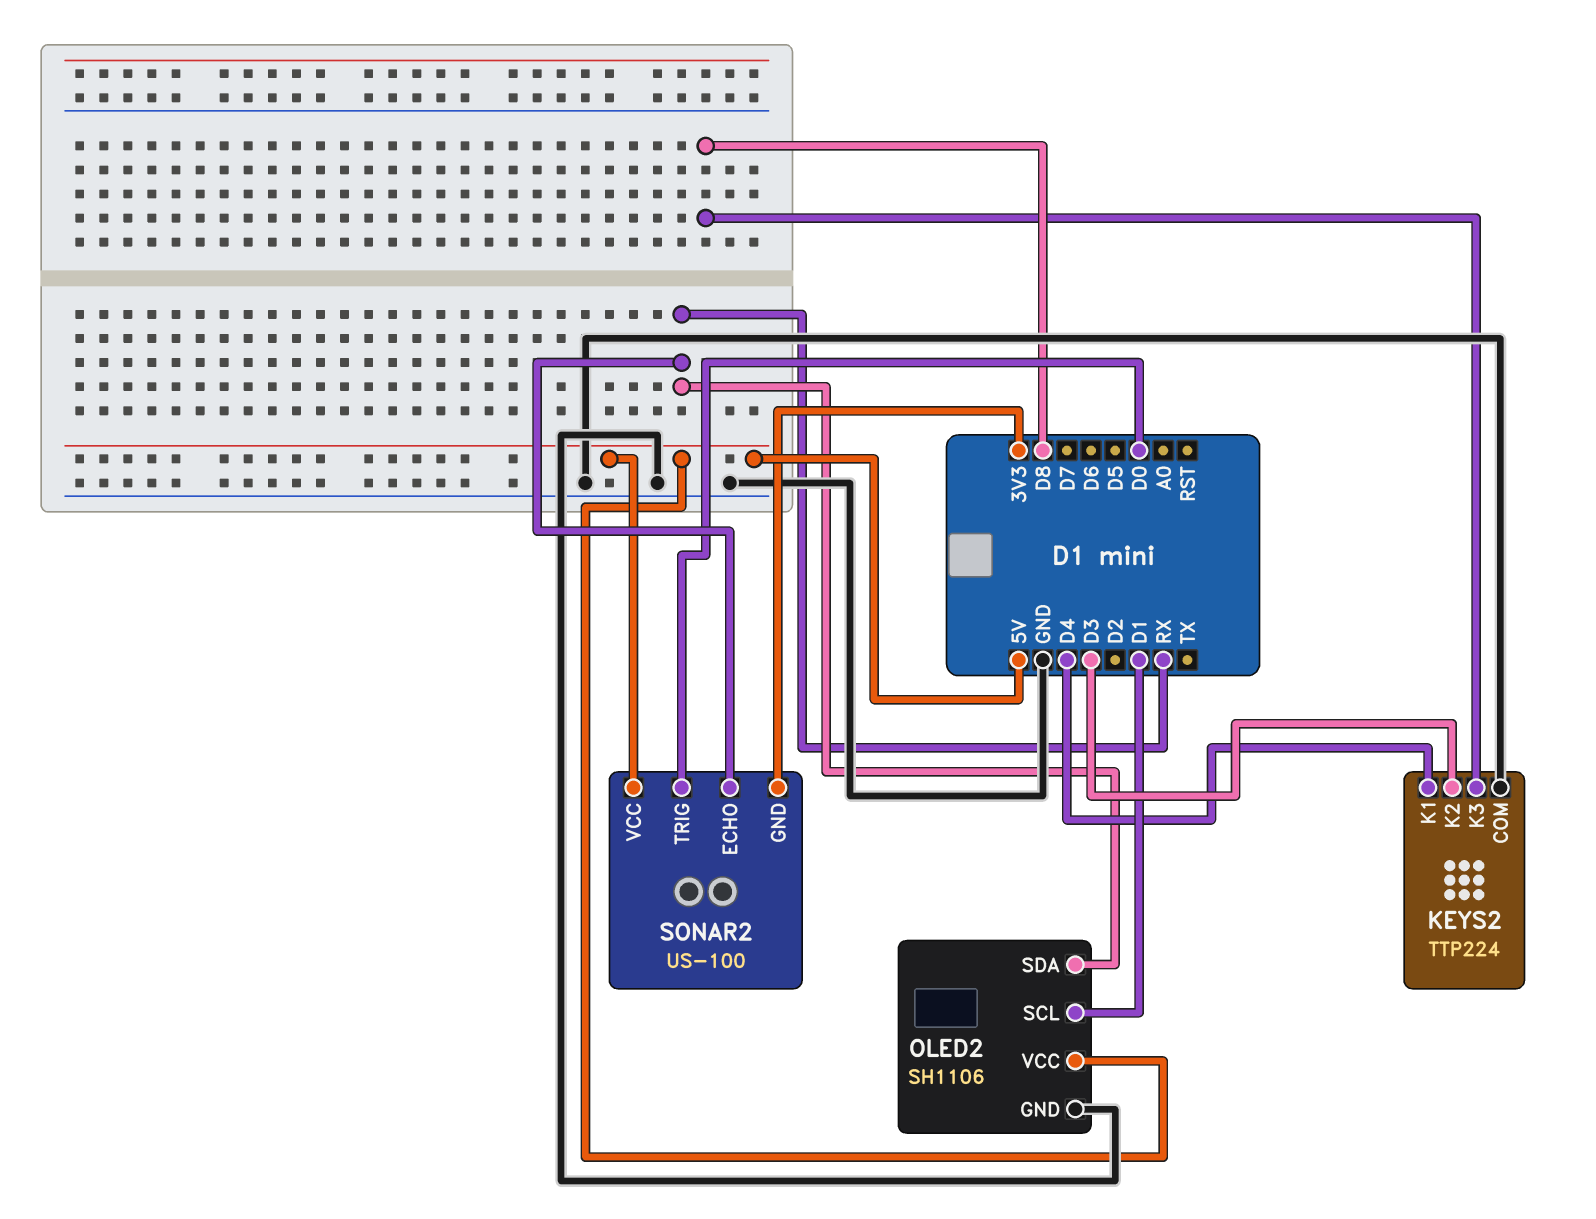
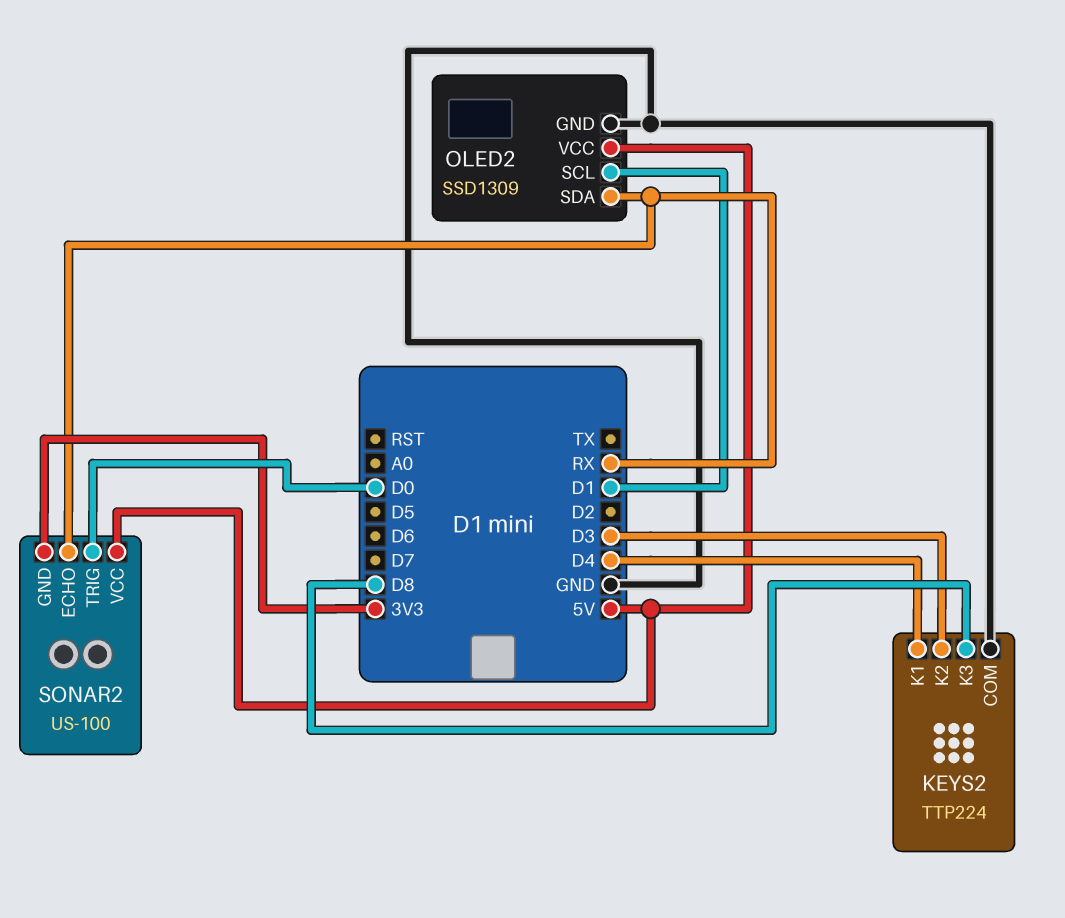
OLED2: SH1106 -> SSD1309

